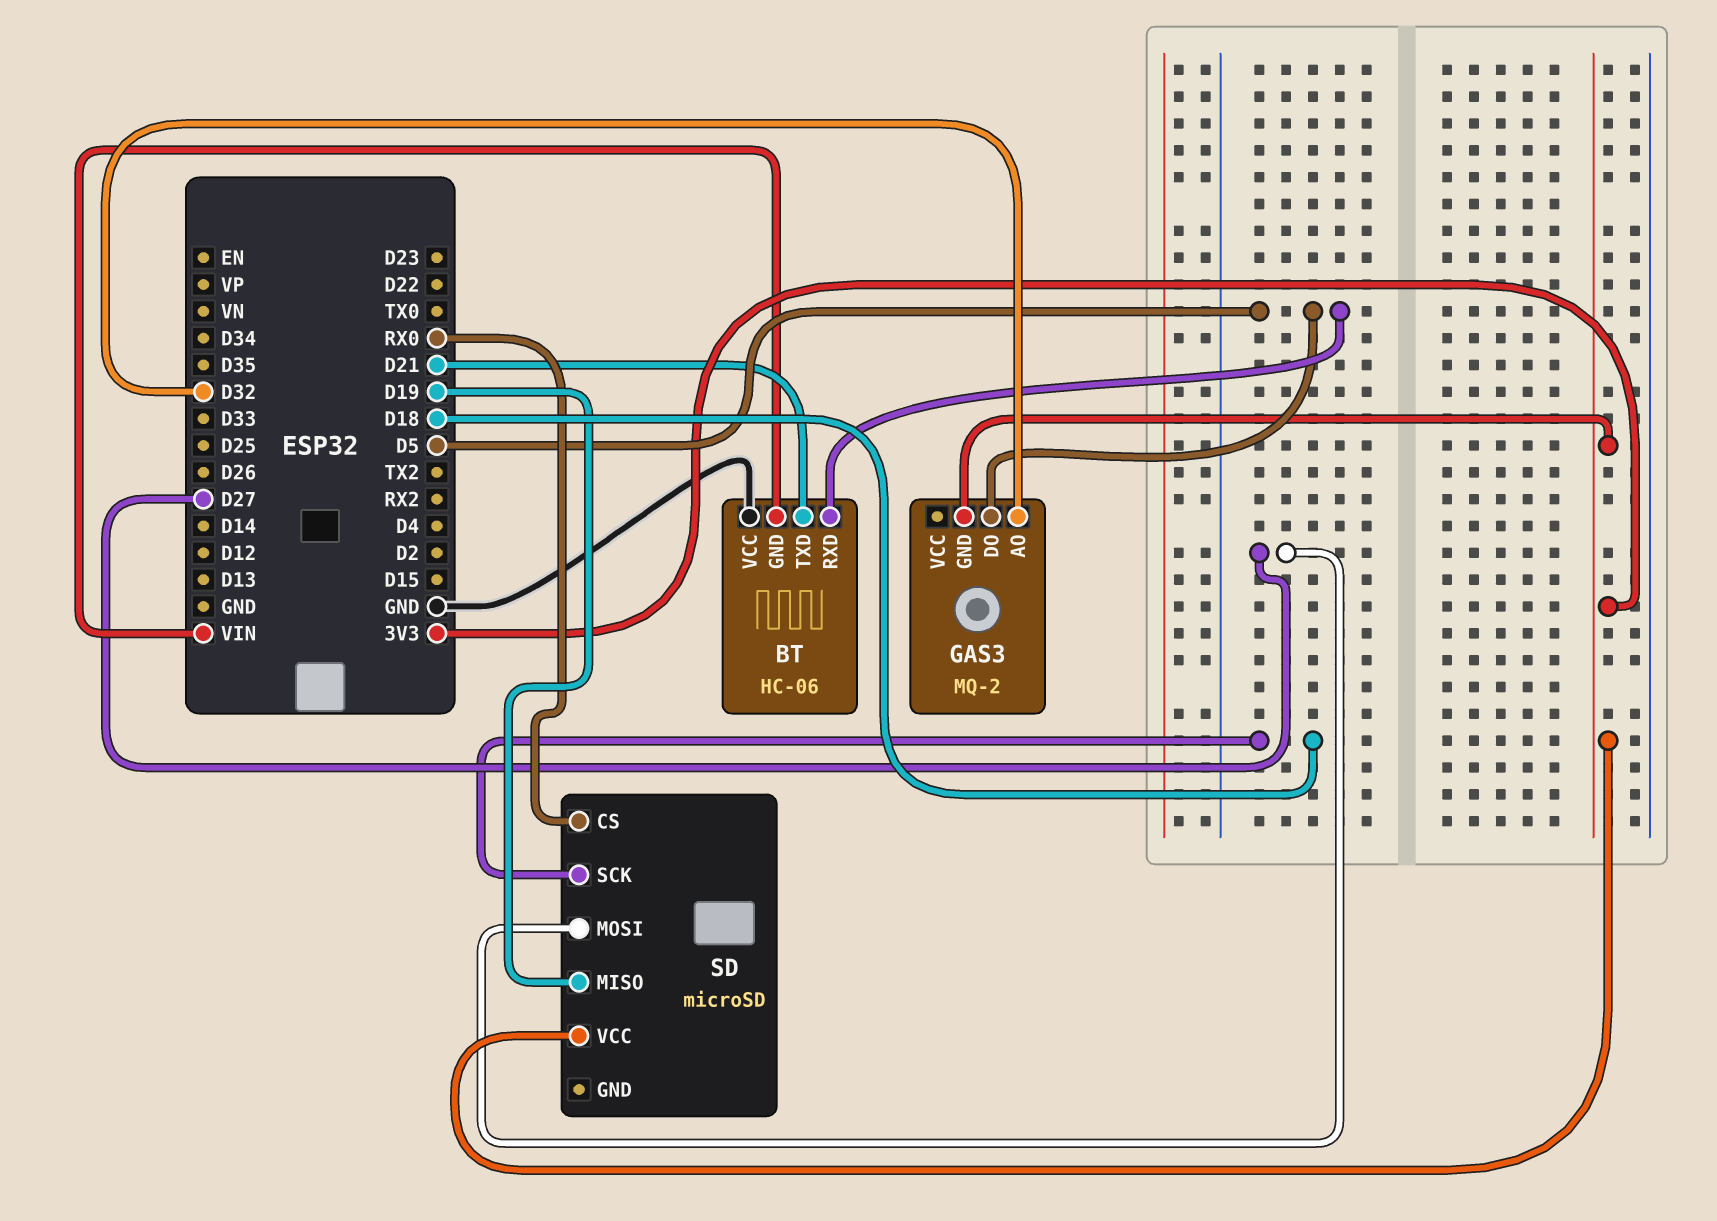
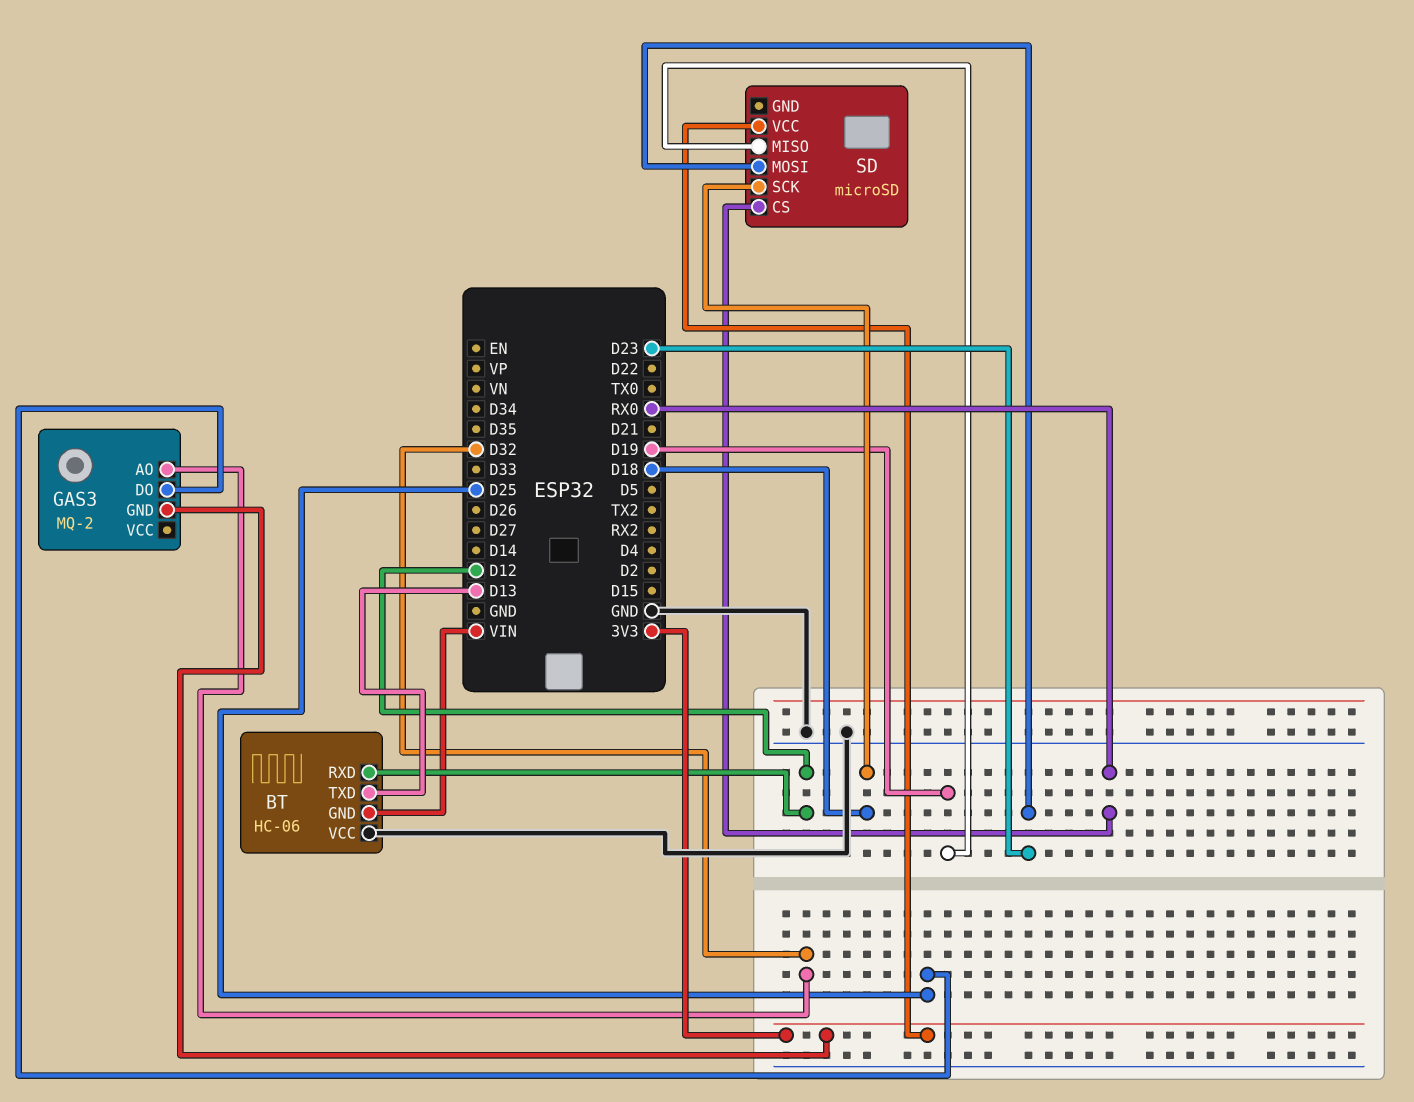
BT pin RXD: D5 -> D12
BT pin TXD: D21 -> D13
GAS3 pin DO: D5 -> D25
SD pin MOSI: D27 -> D23

